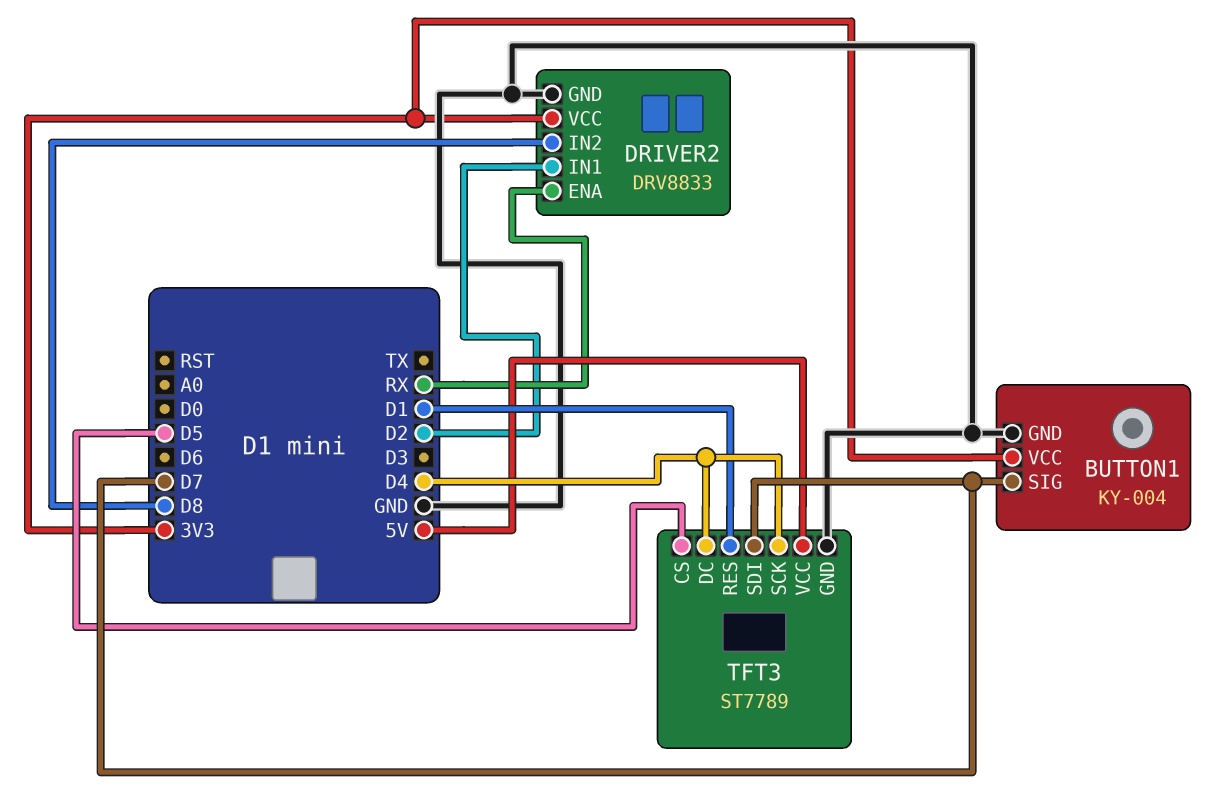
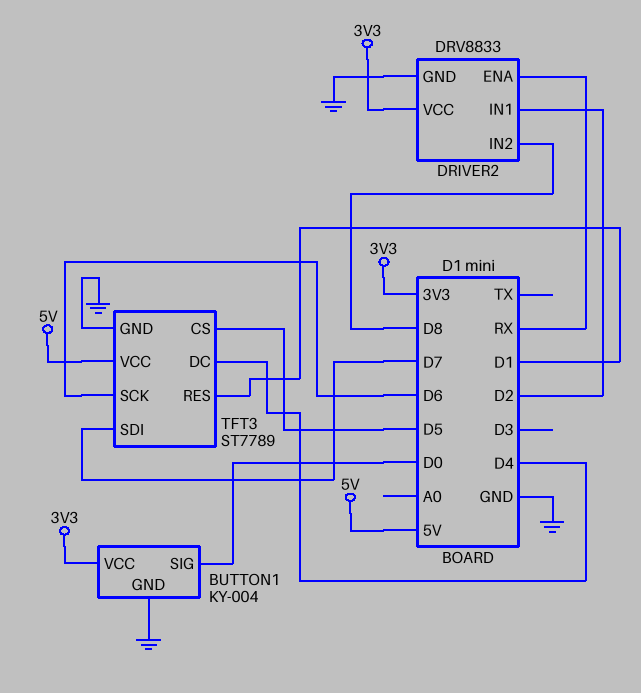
BUTTON1 pin SIG: D7 -> D0
TFT3 pin SCK: D4 -> D6

